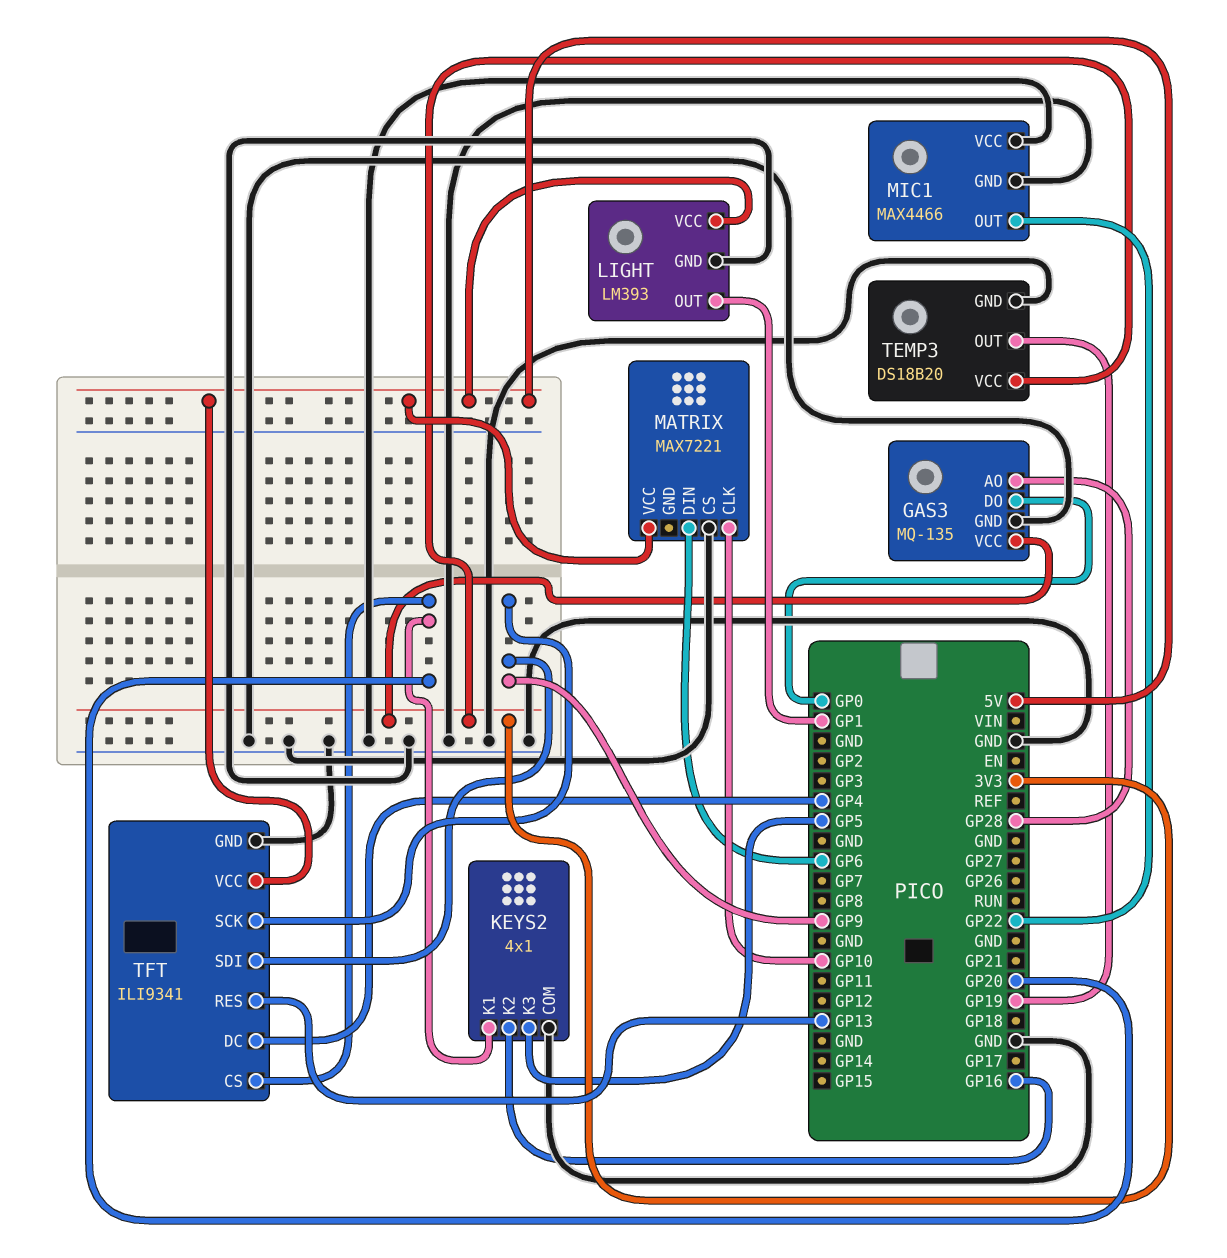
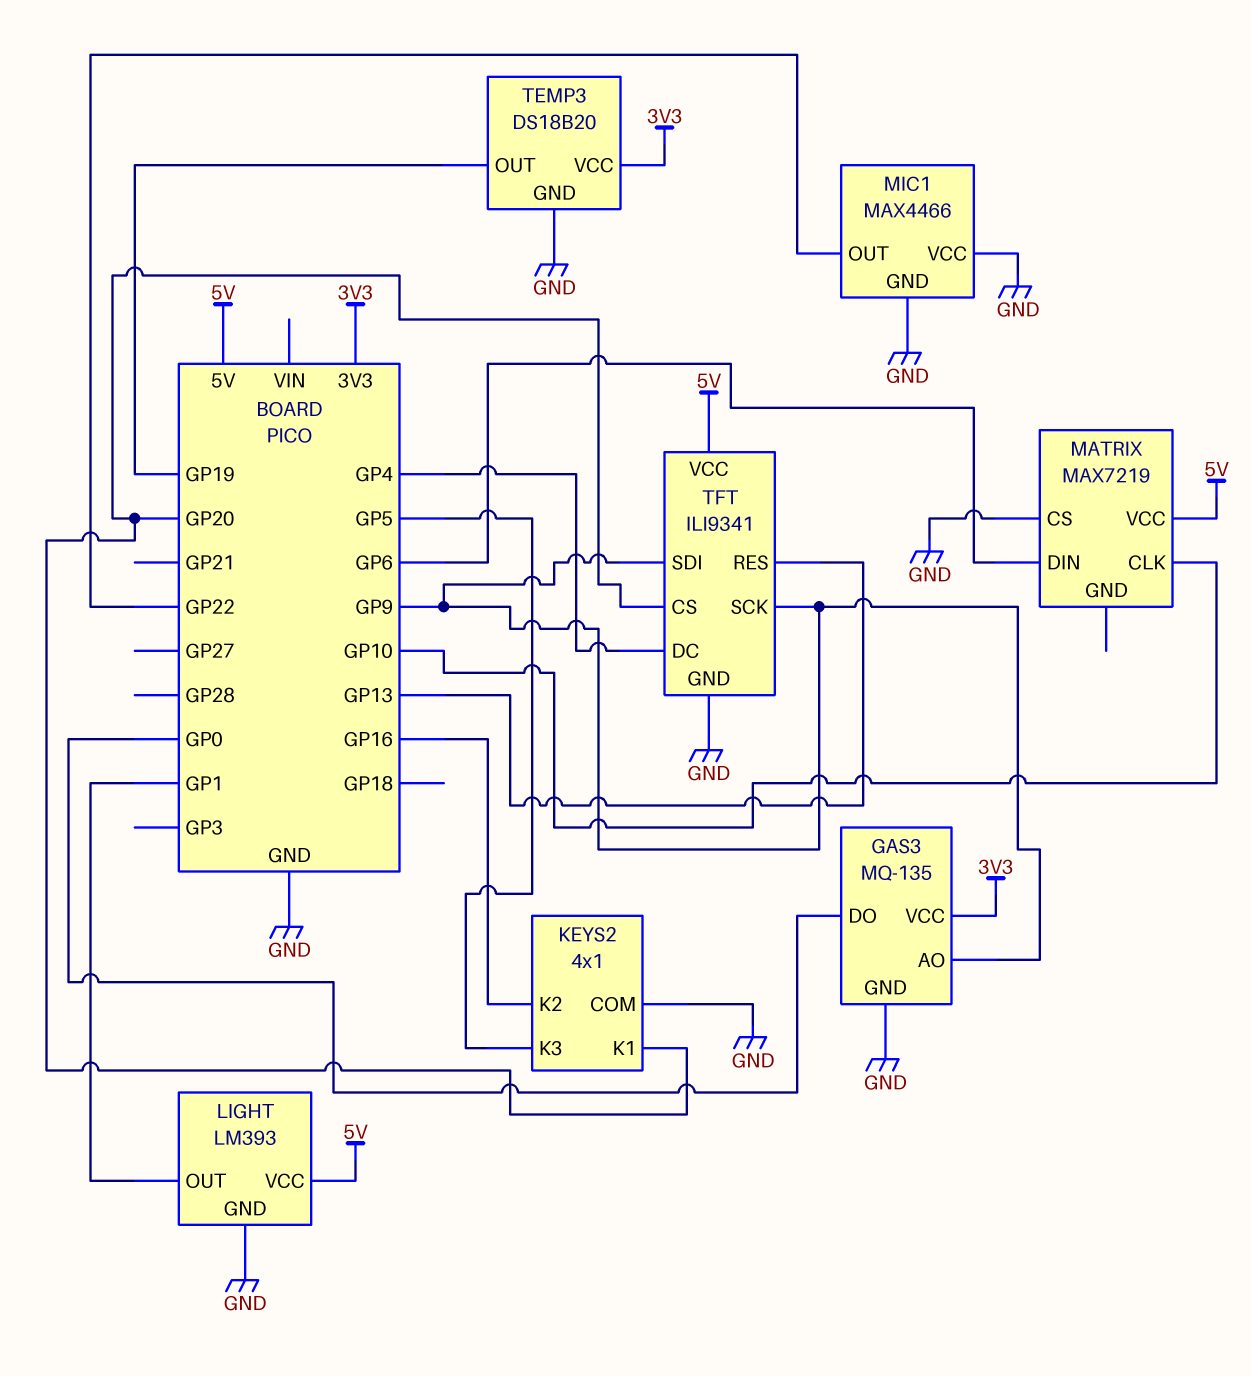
GAS3 pin AO: GP28 -> GP9
MATRIX: MAX7221 -> MAX7219

